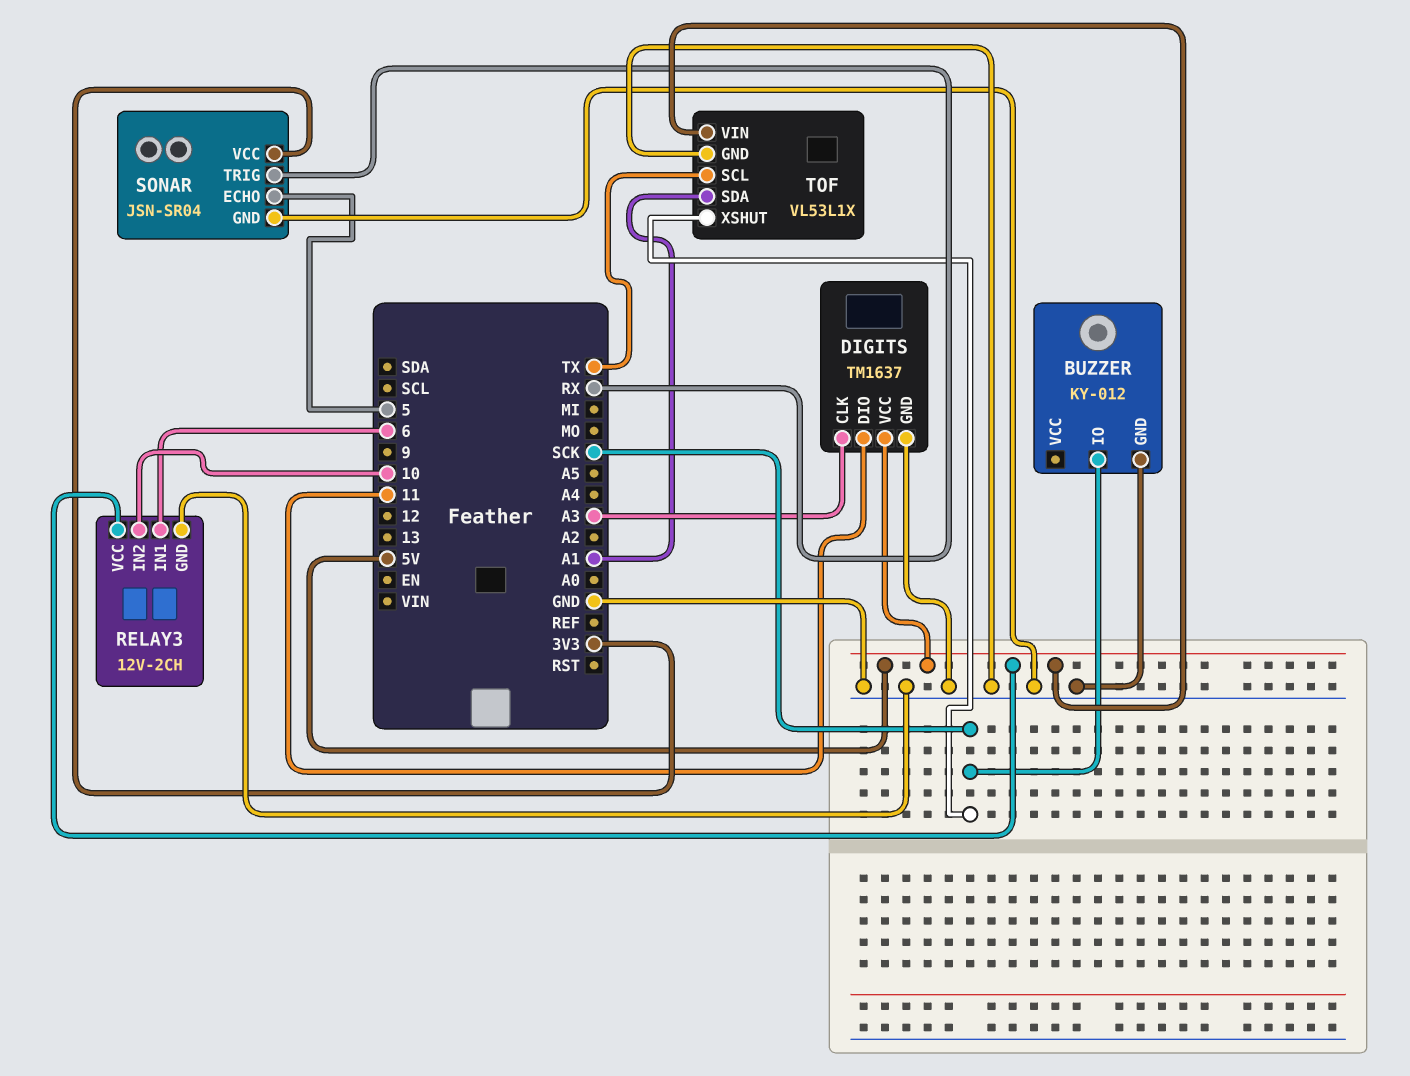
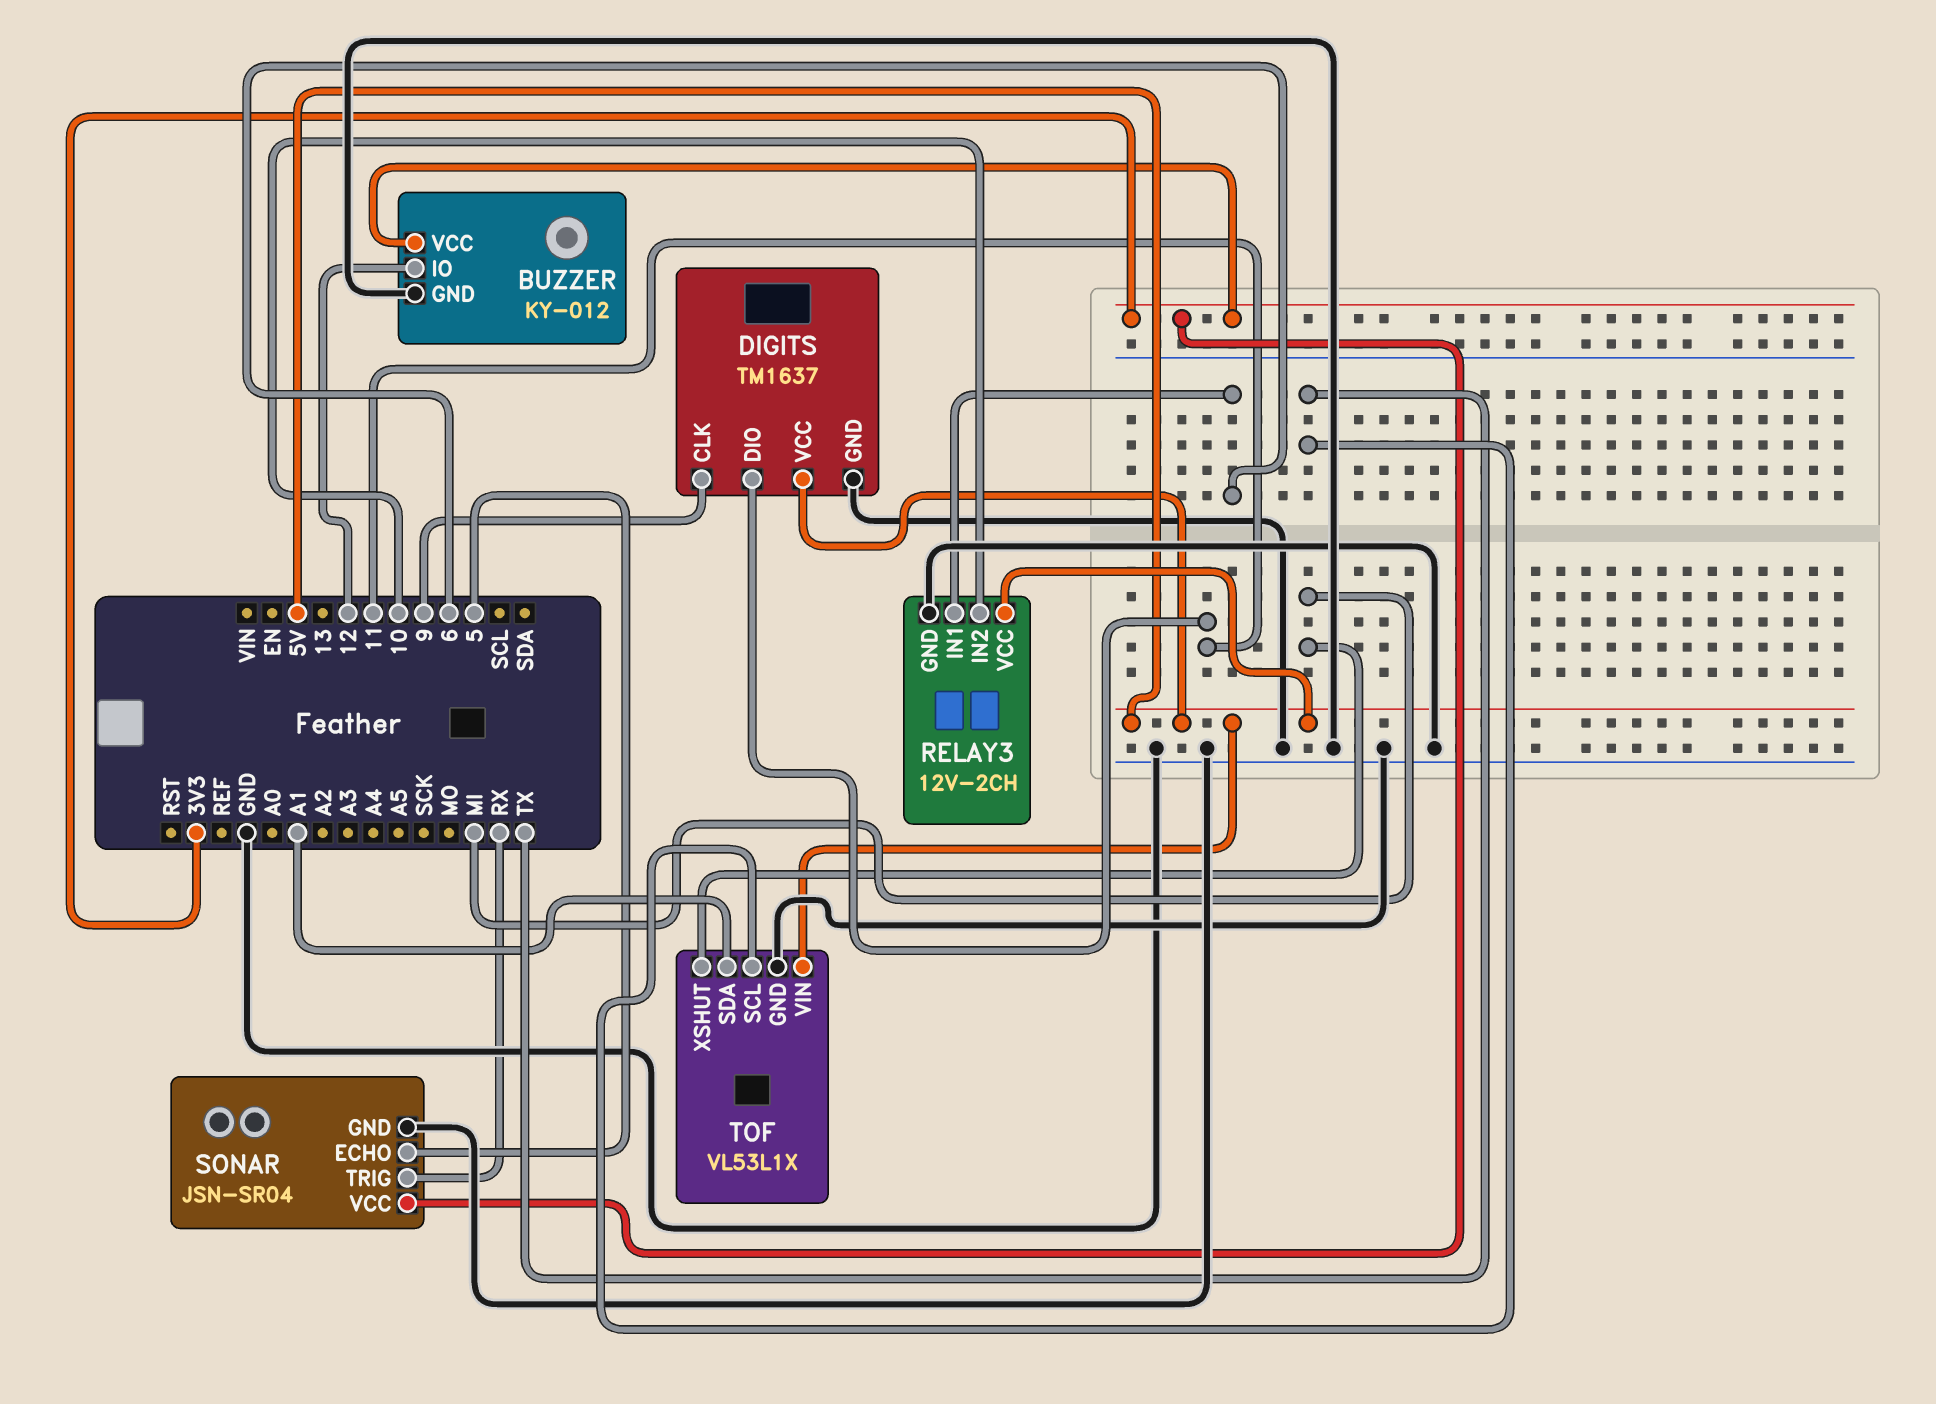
BUZZER pin IO: SCK -> 12
BUZZER pin VCC: none -> 3V3
DIGITS pin CLK: A3 -> 9
TOF pin XSHUT: SCK -> MI

